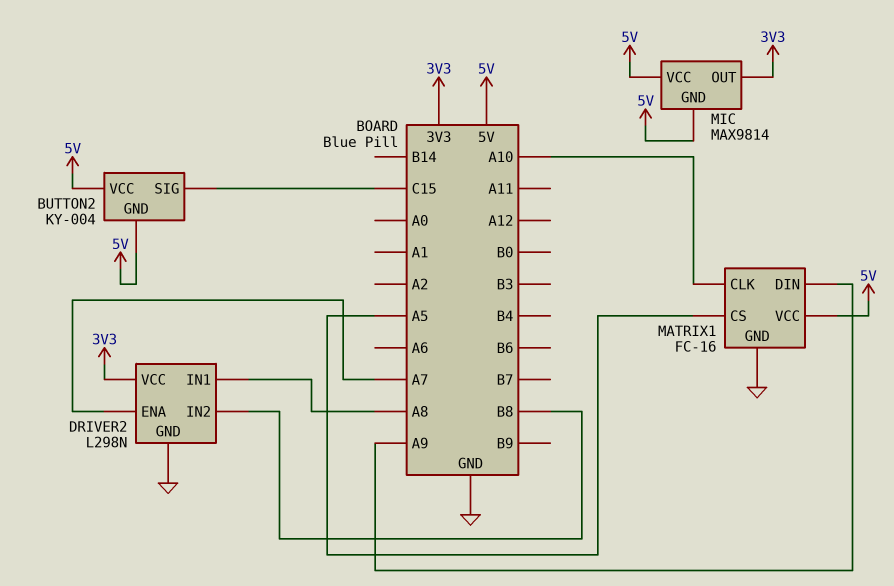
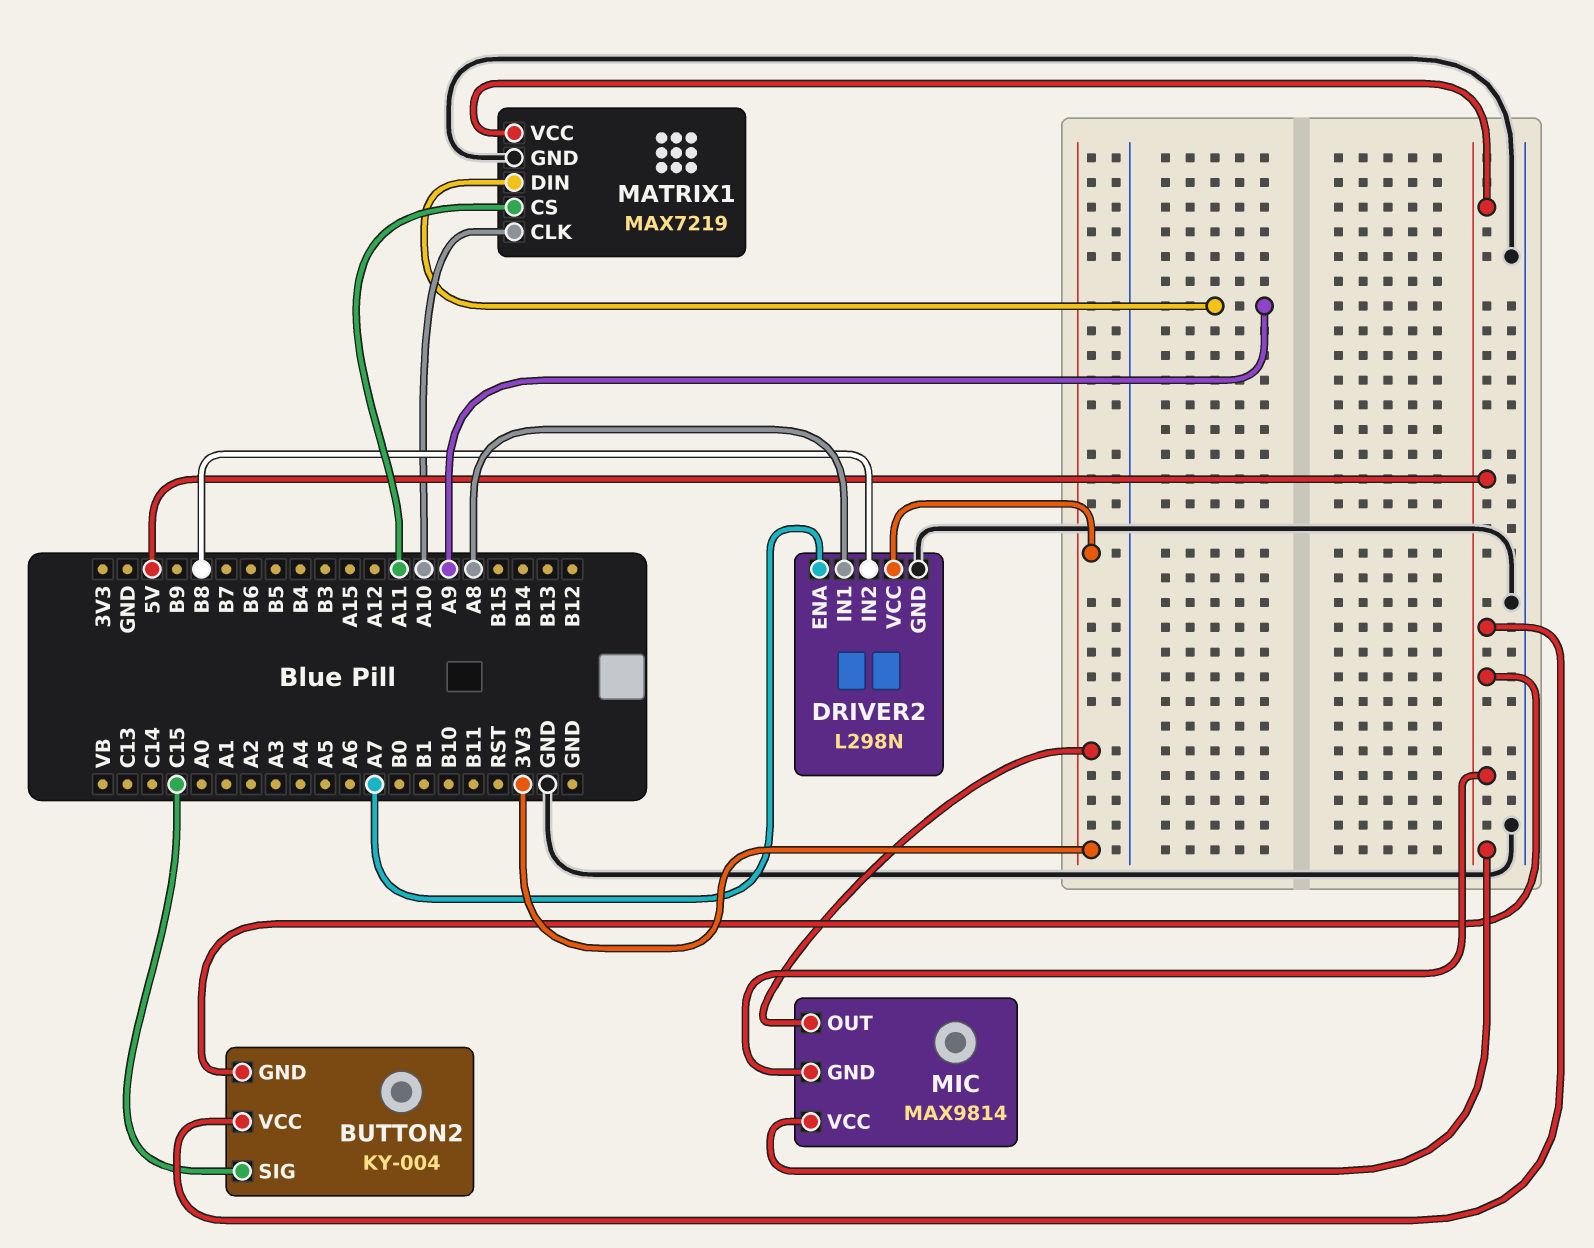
MATRIX1: FC-16 -> MAX7219
MATRIX1 pin CS: A5 -> A11

